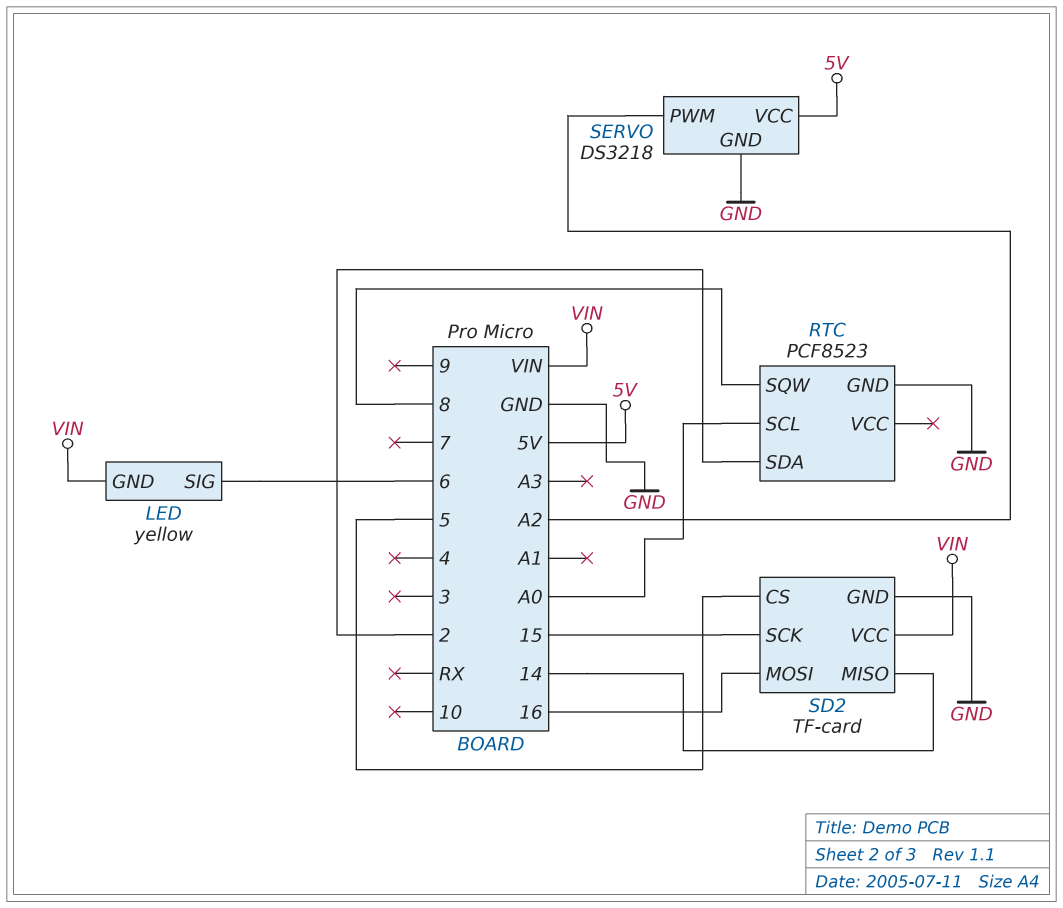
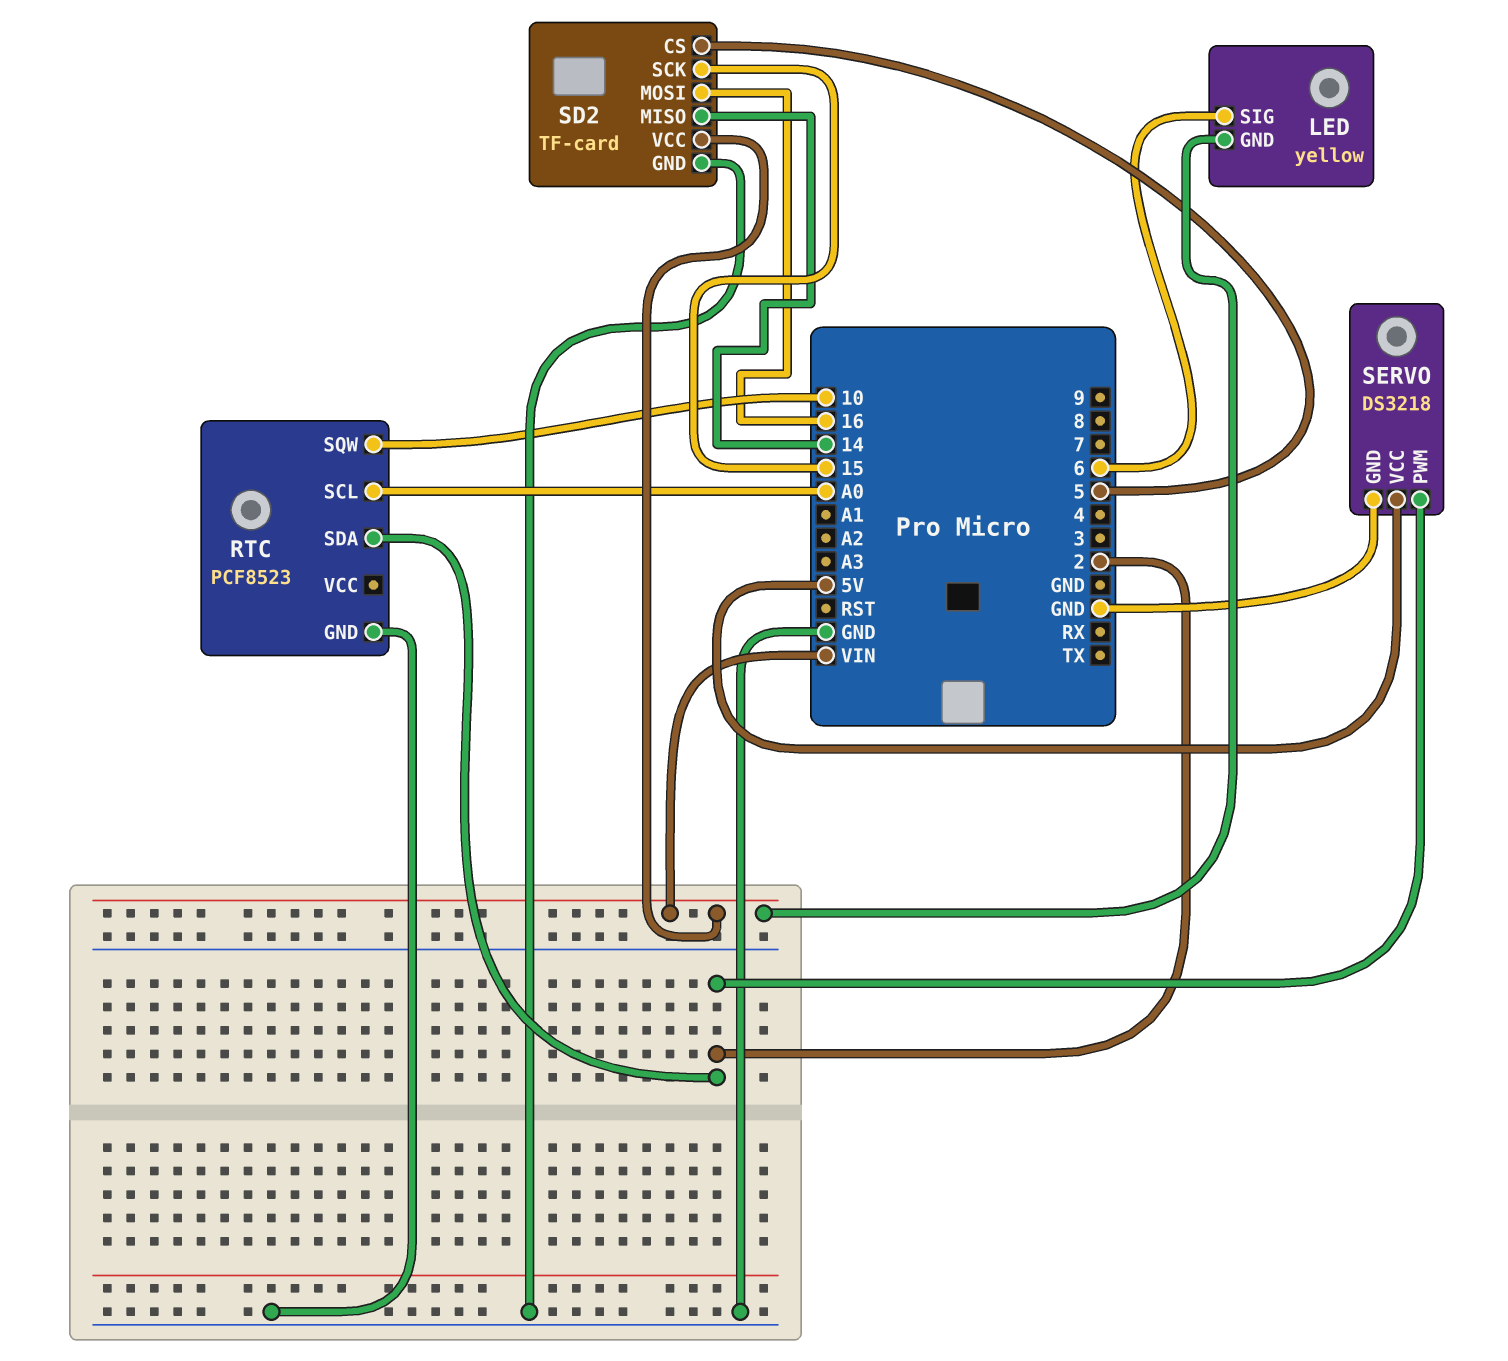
RTC pin SQW: 8 -> 10
SERVO pin PWM: A2 -> 2

